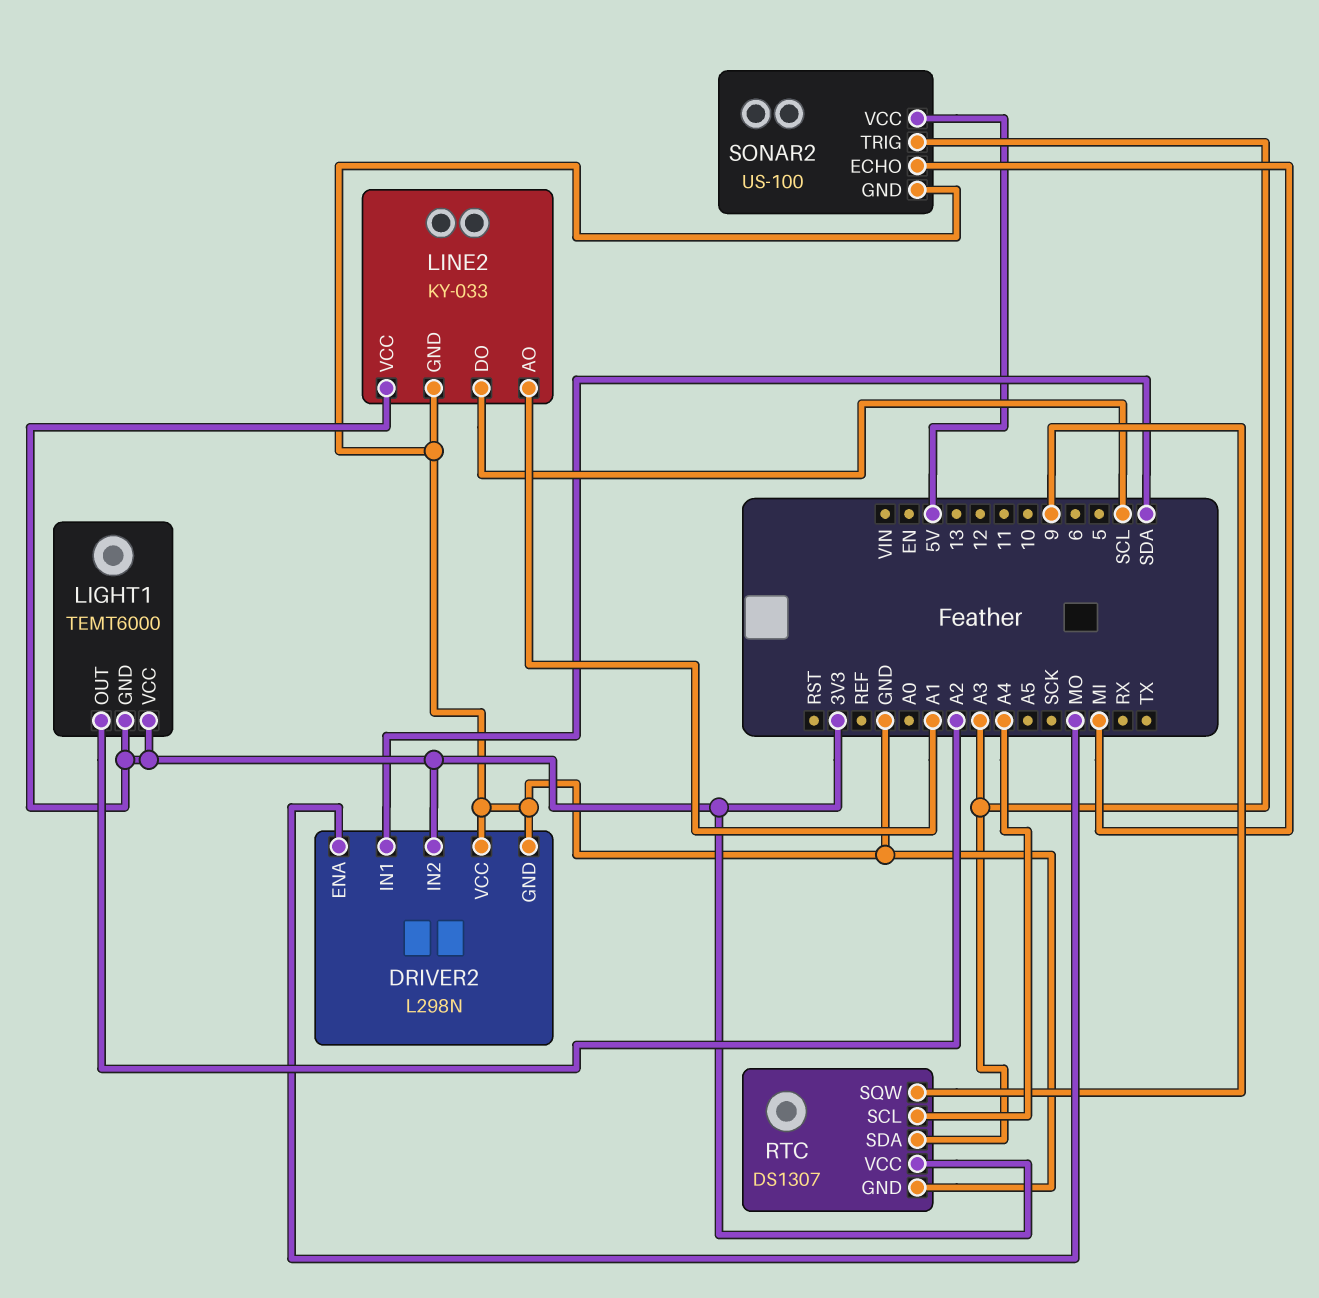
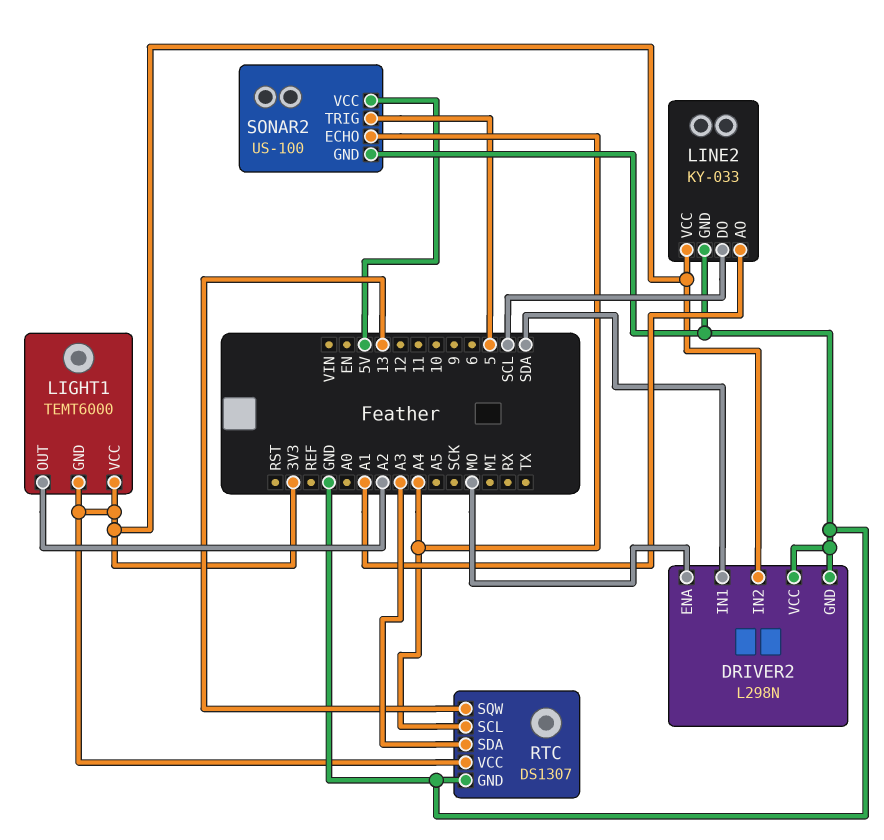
RTC pin SQW: 9 -> 13
SONAR2 pin ECHO: MI -> A4
SONAR2 pin TRIG: A3 -> 5

